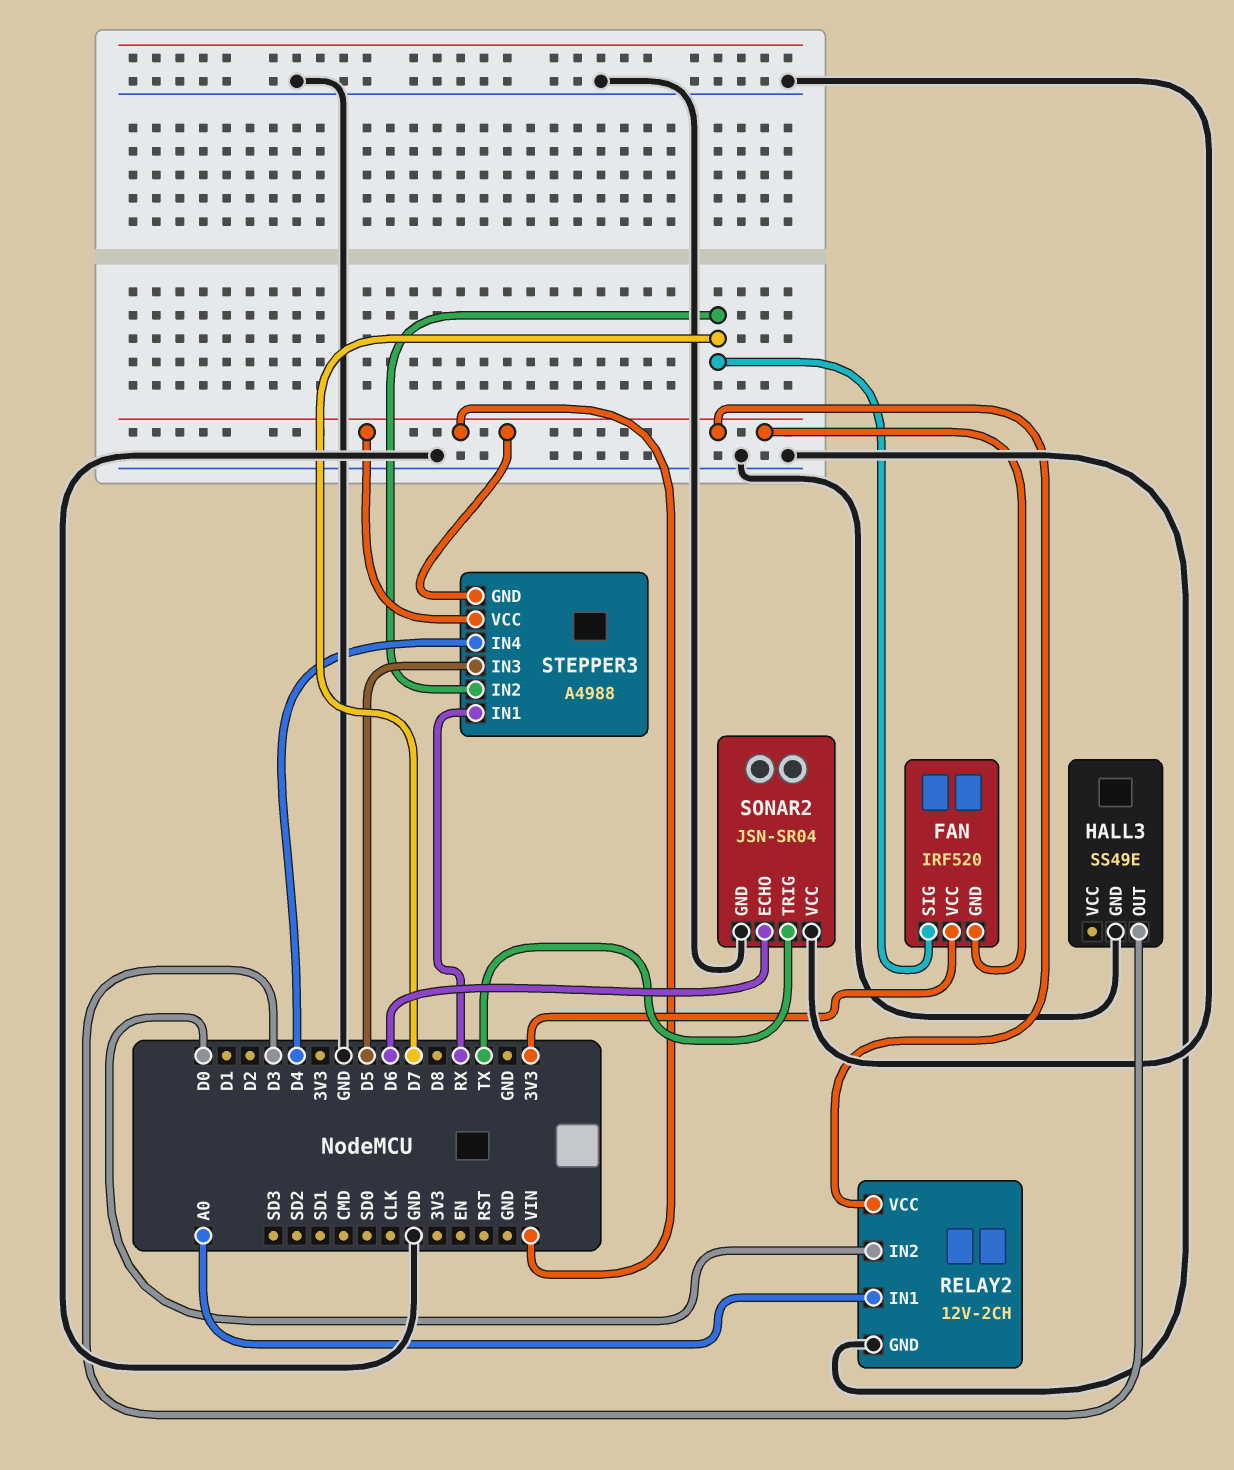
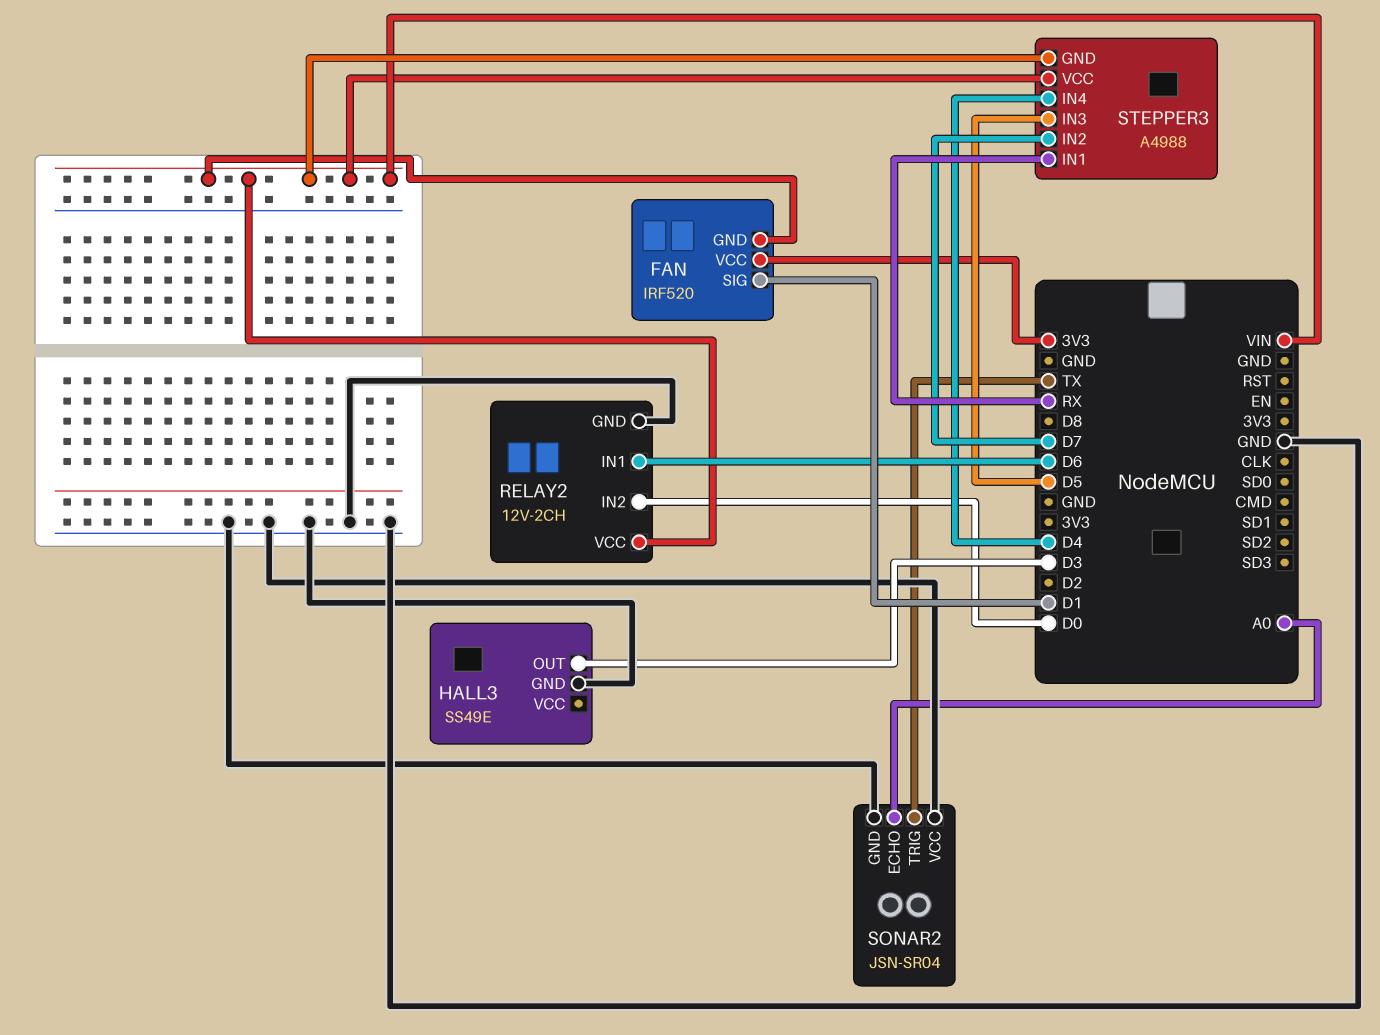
FAN pin SIG: D7 -> D1
RELAY2 pin IN1: A0 -> D6
SONAR2 pin ECHO: D6 -> A0

